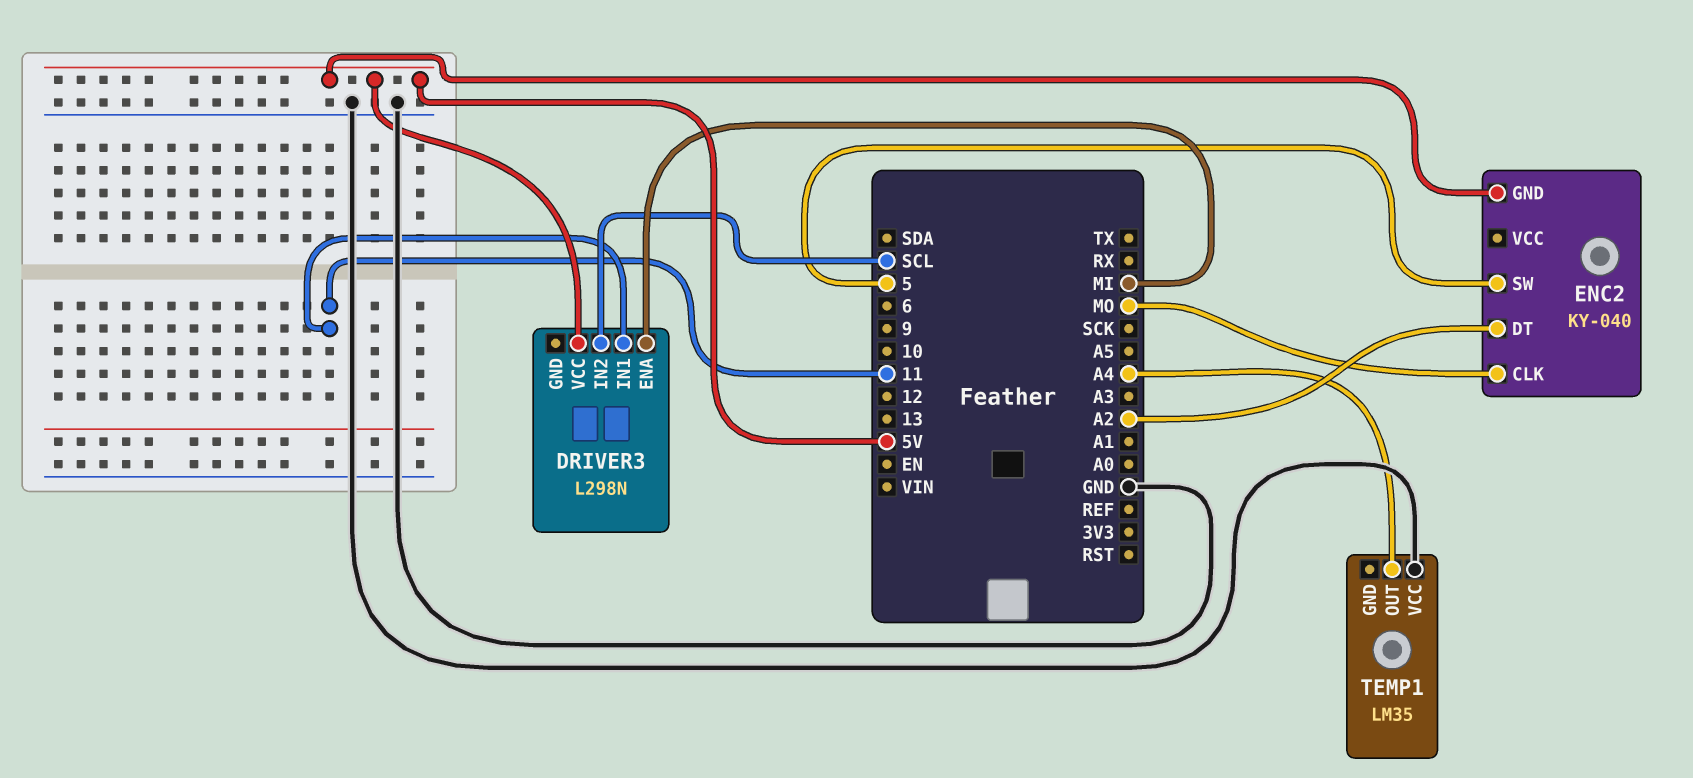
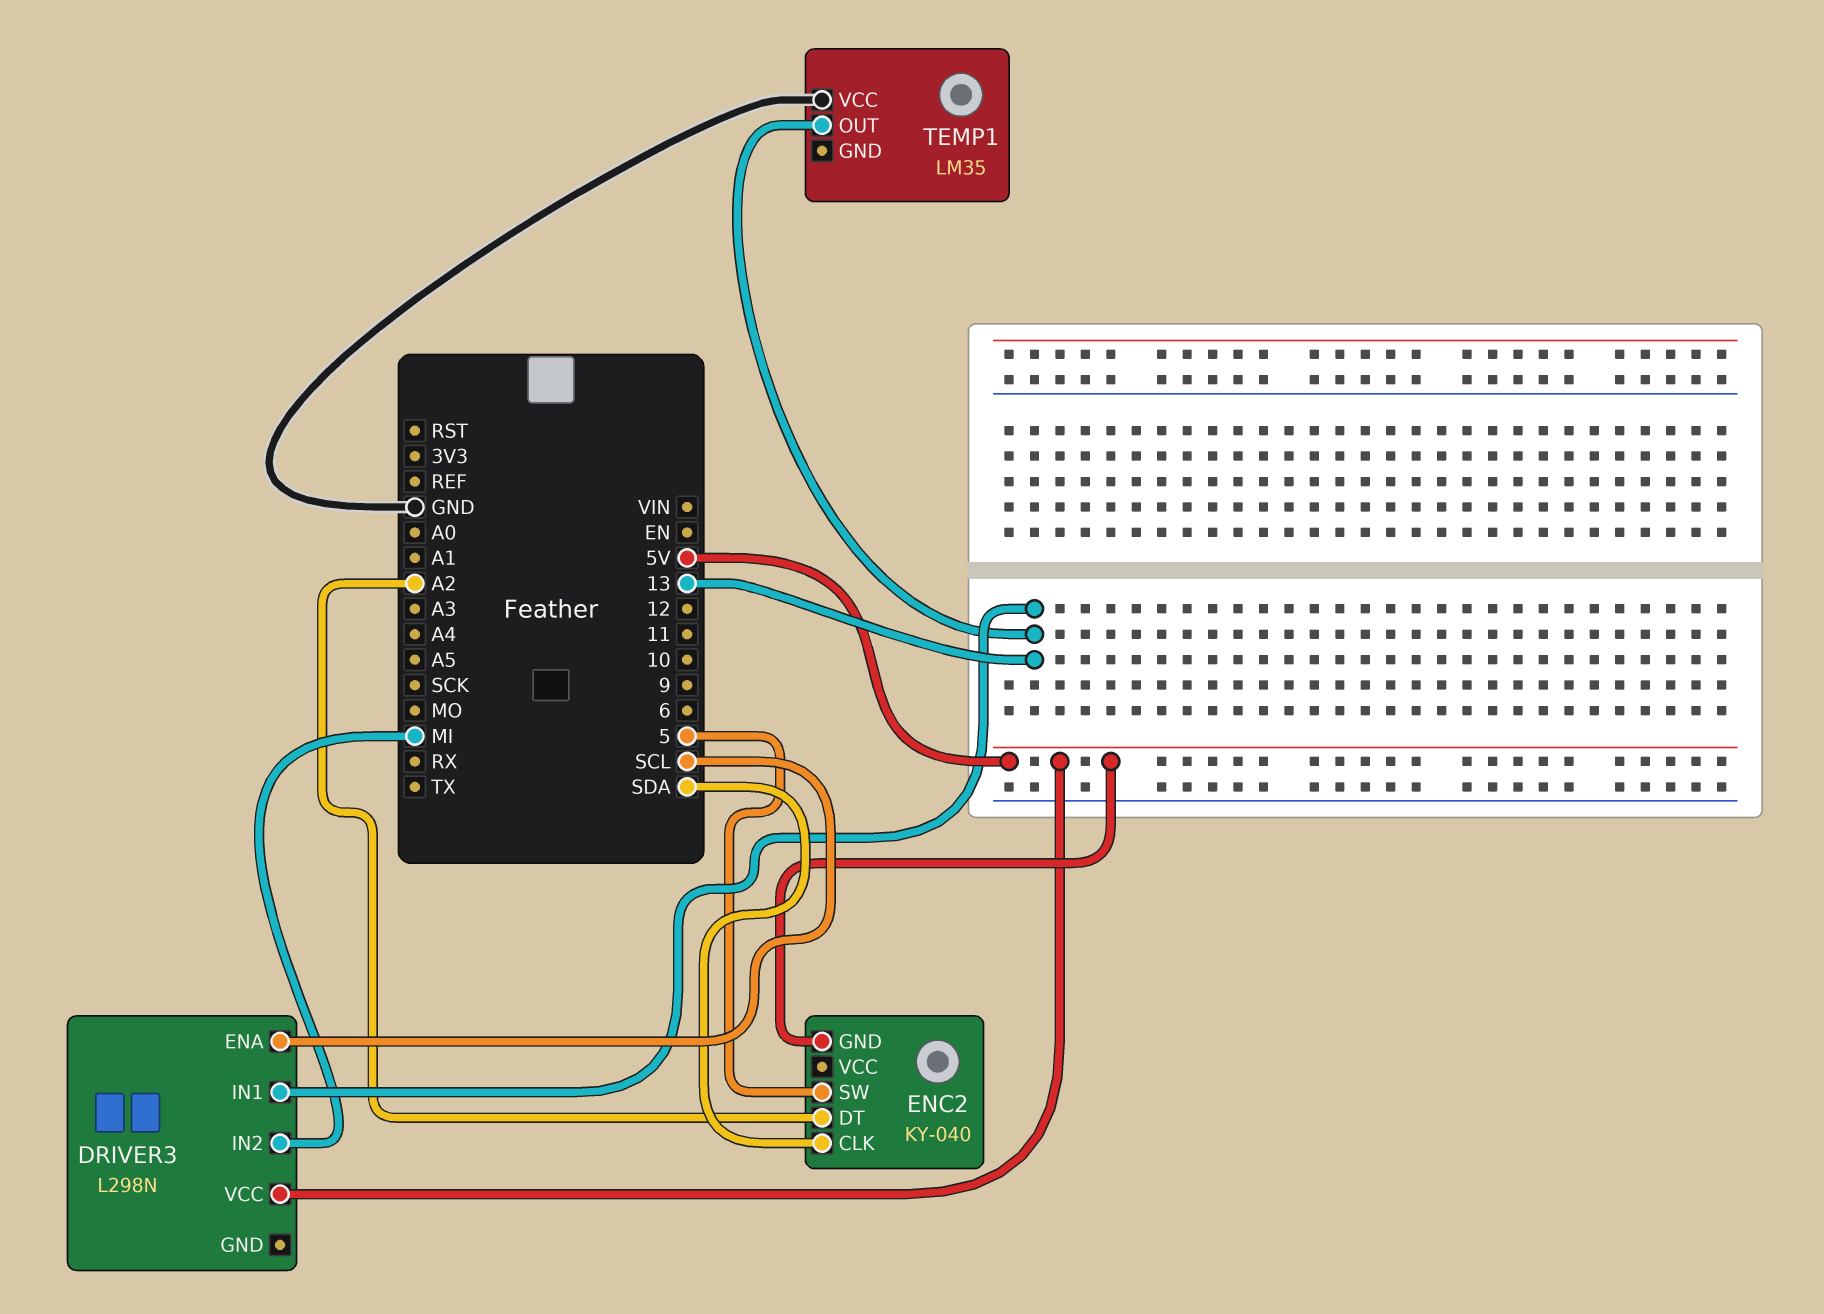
DRIVER3 pin ENA: MI -> SCL
DRIVER3 pin IN1: 11 -> 13
DRIVER3 pin IN2: SCL -> MI
ENC2 pin CLK: MO -> SDA
TEMP1 pin OUT: A4 -> 13

